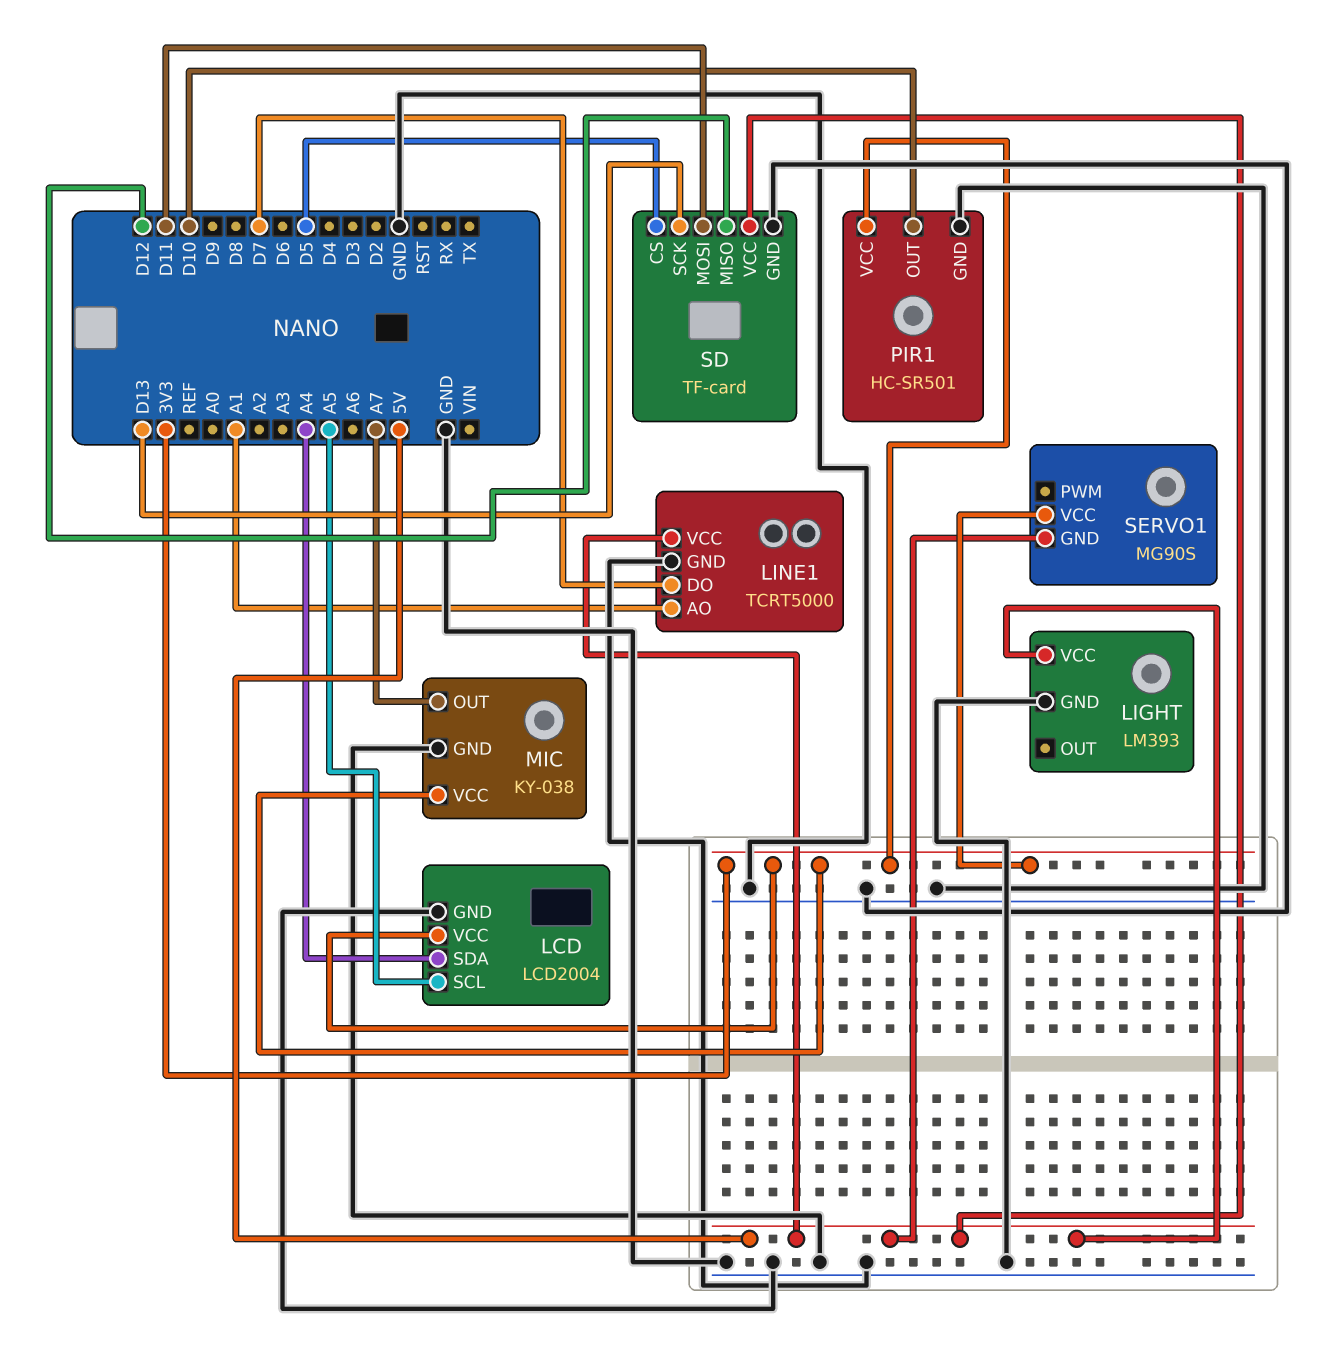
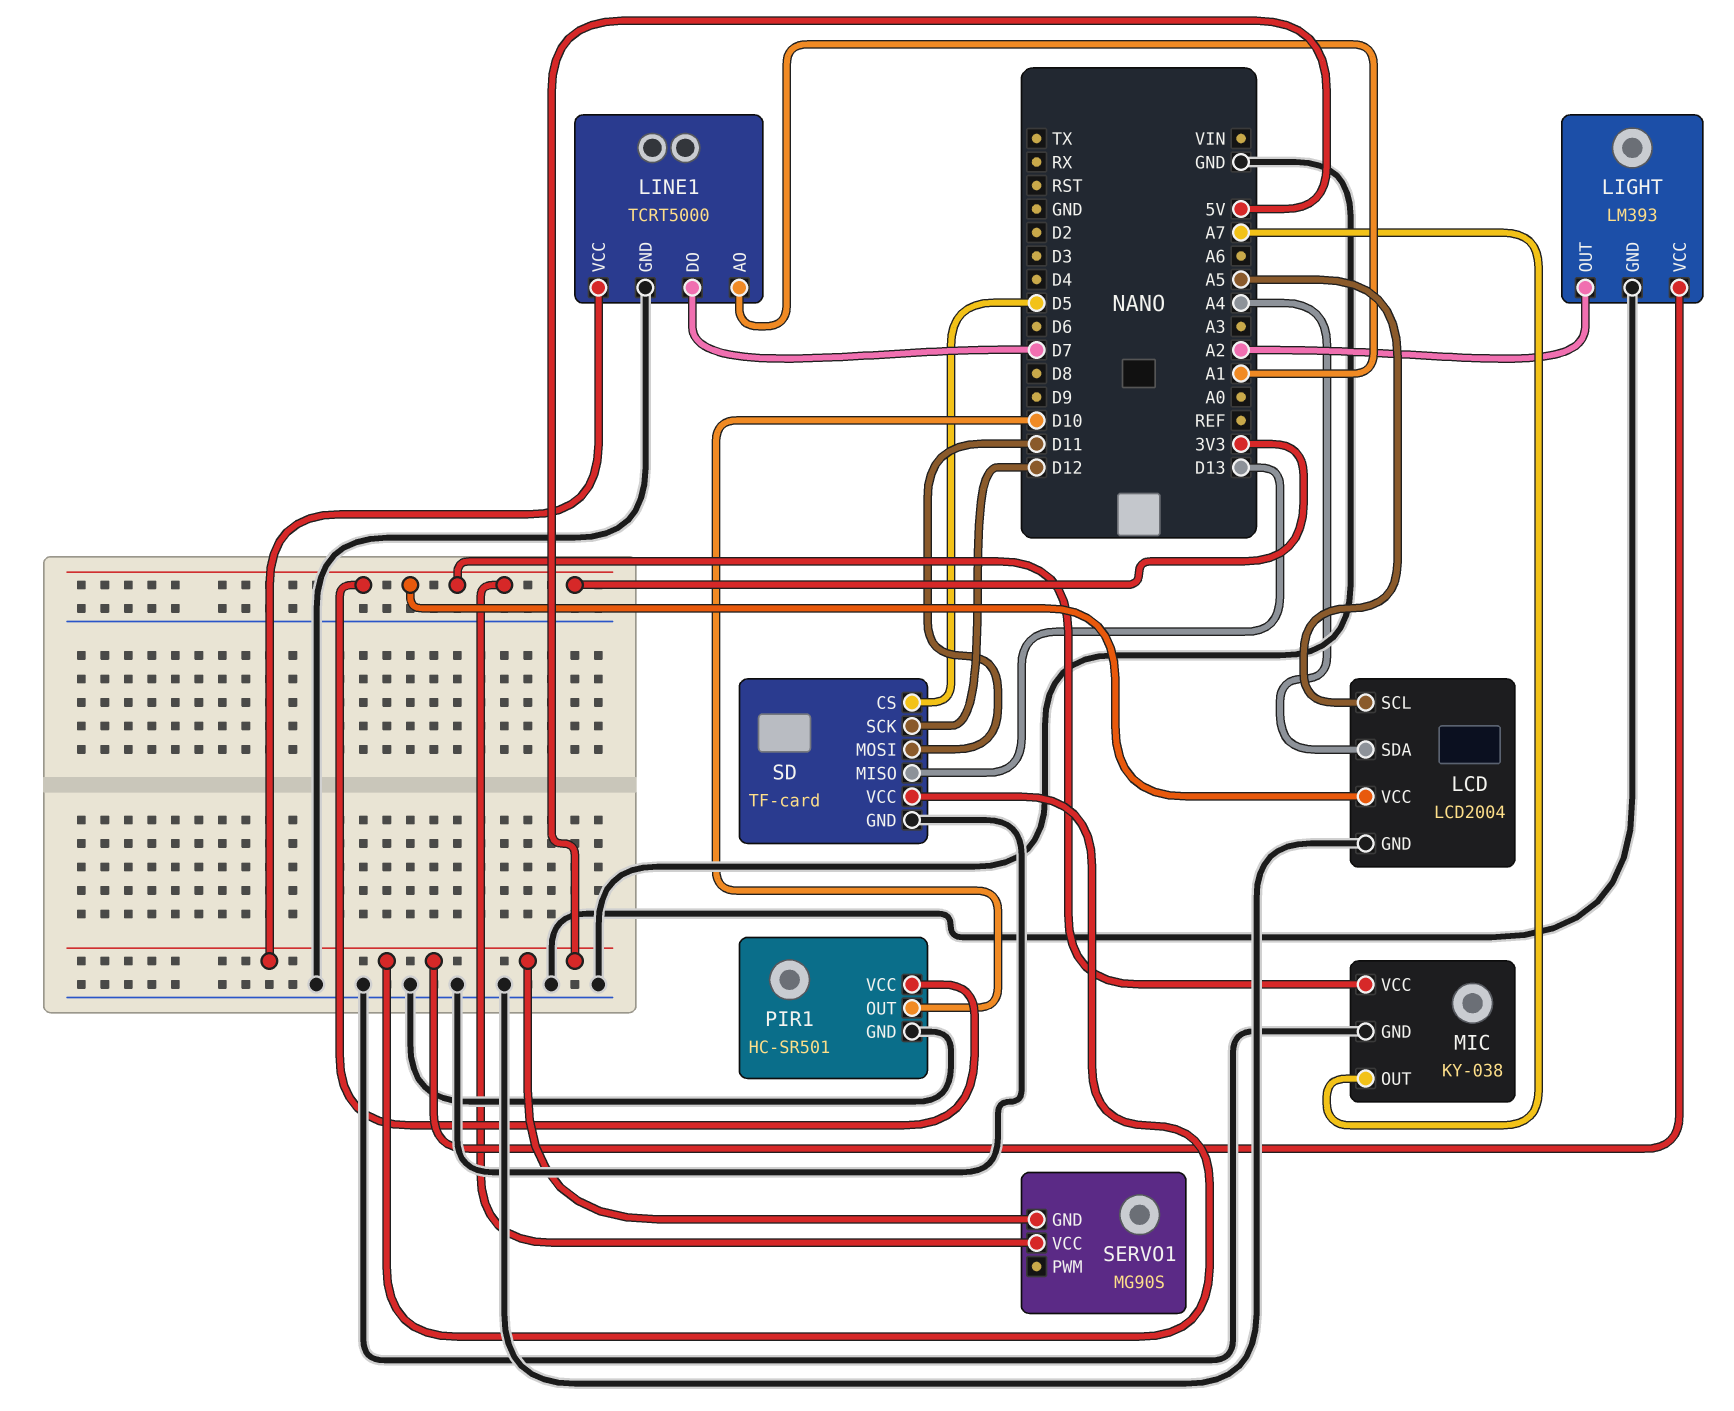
LIGHT pin OUT: none -> A2
SD pin MISO: D12 -> D13
SD pin SCK: D13 -> D12

